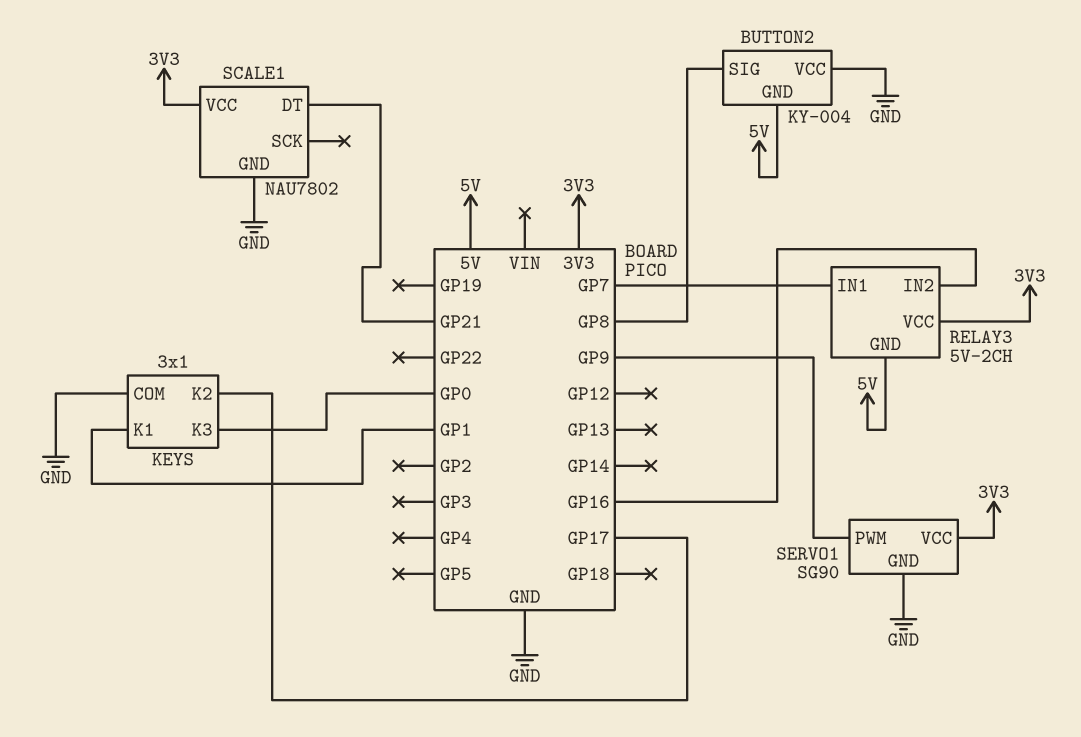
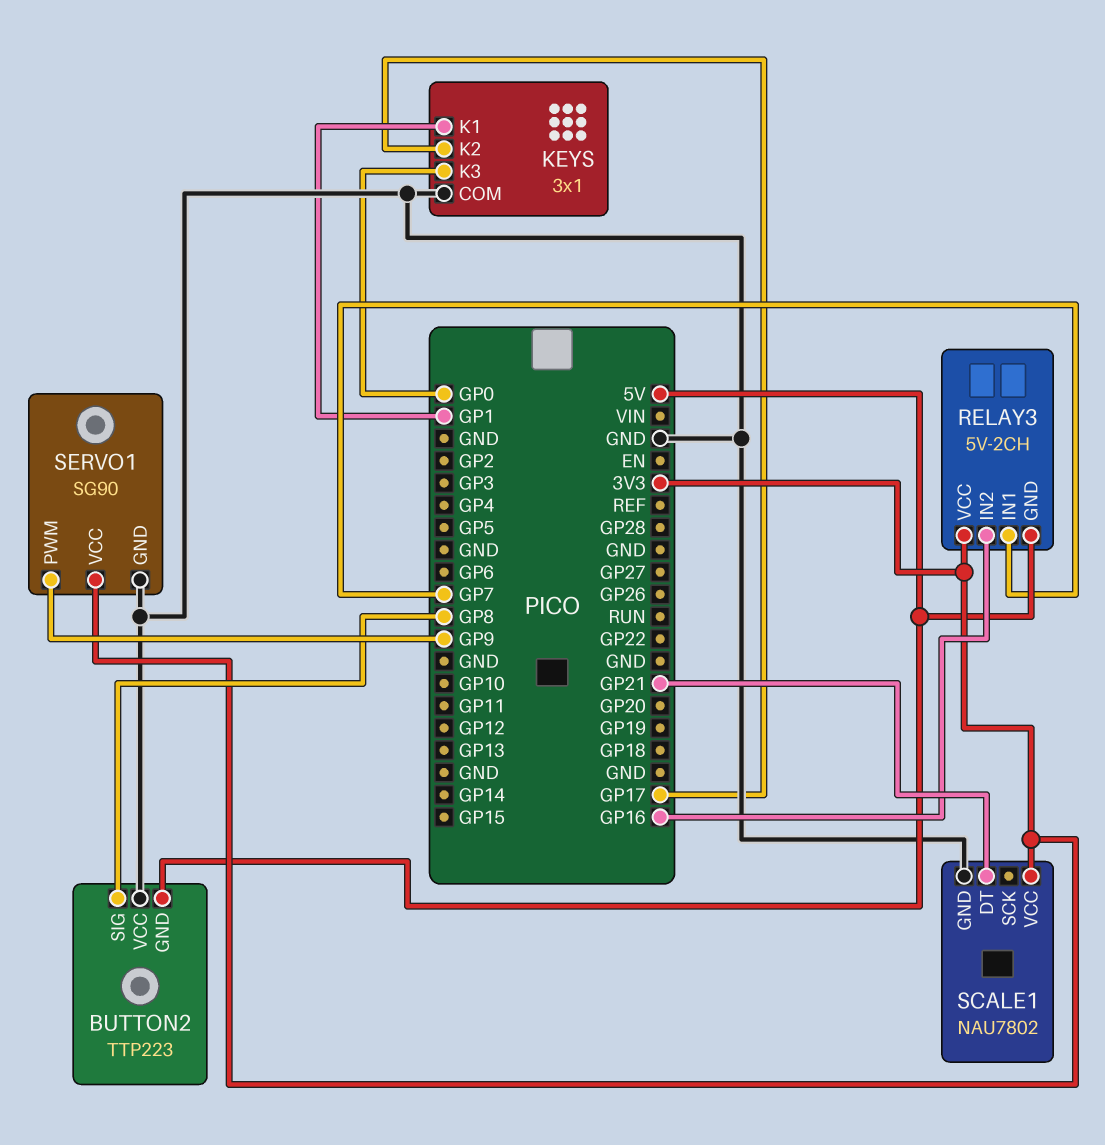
BUTTON2: KY-004 -> TTP223

